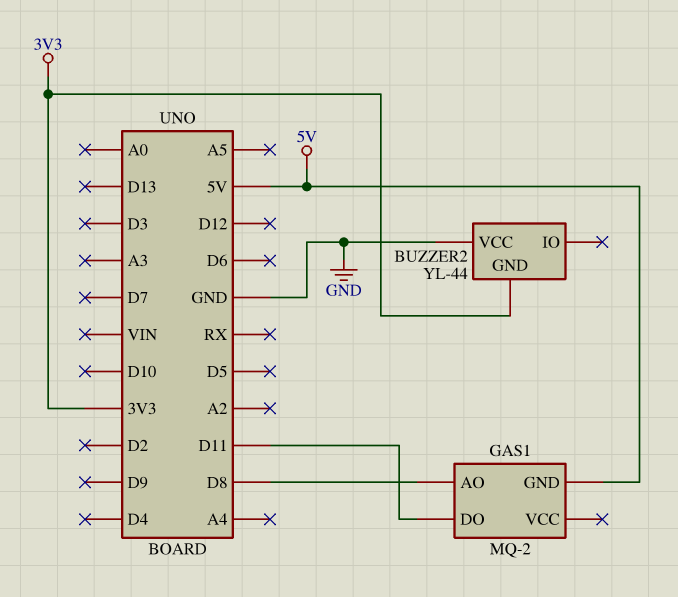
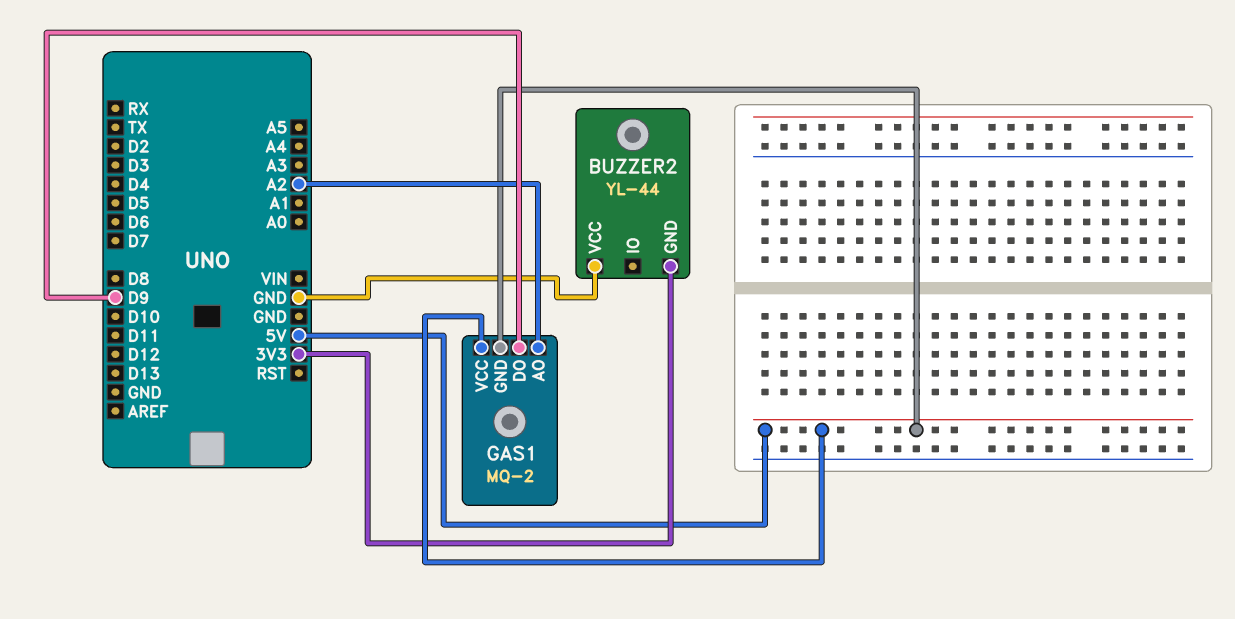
GAS1 pin AO: D8 -> A2
GAS1 pin DO: D11 -> D9
GAS1 pin VCC: none -> 5V

